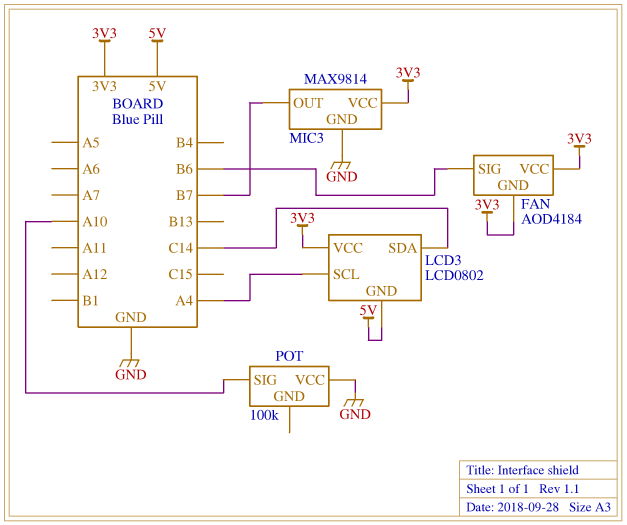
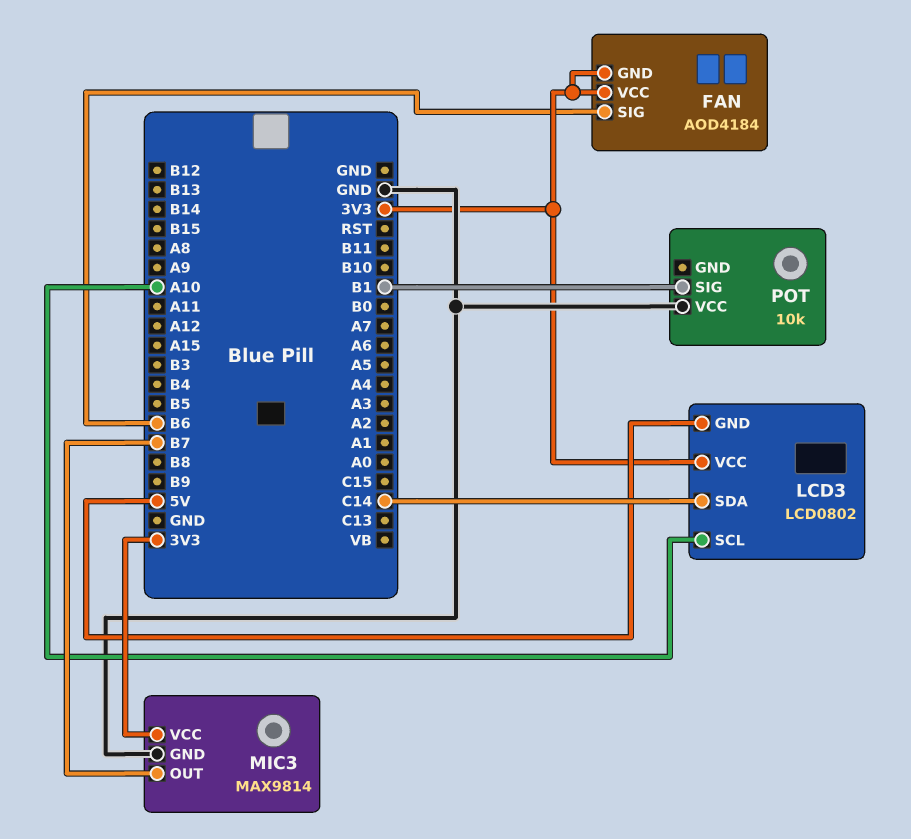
LCD3 pin SCL: A4 -> A10
POT: 100k -> 10k
POT pin SIG: A10 -> B1

